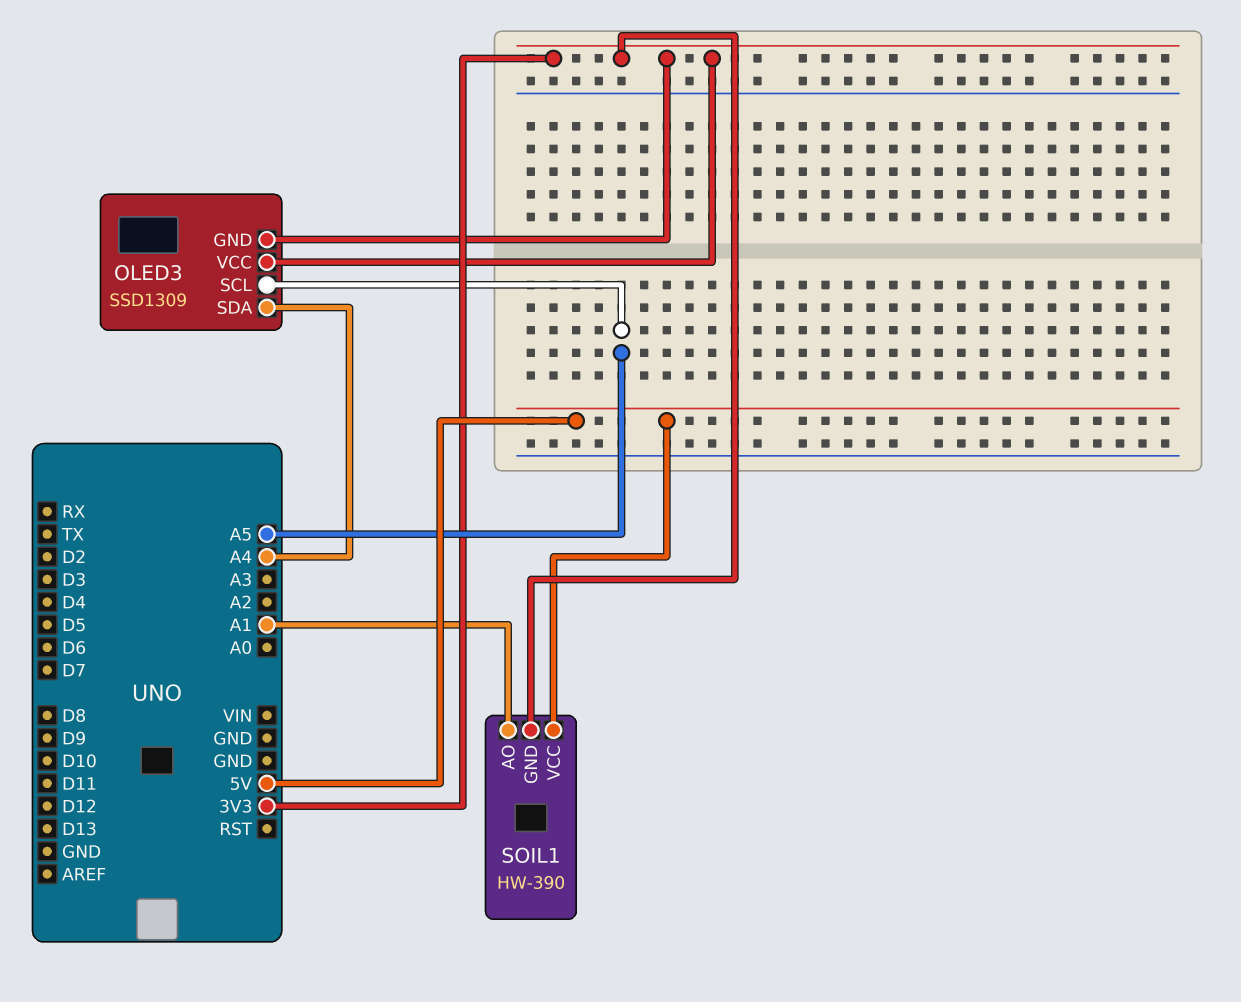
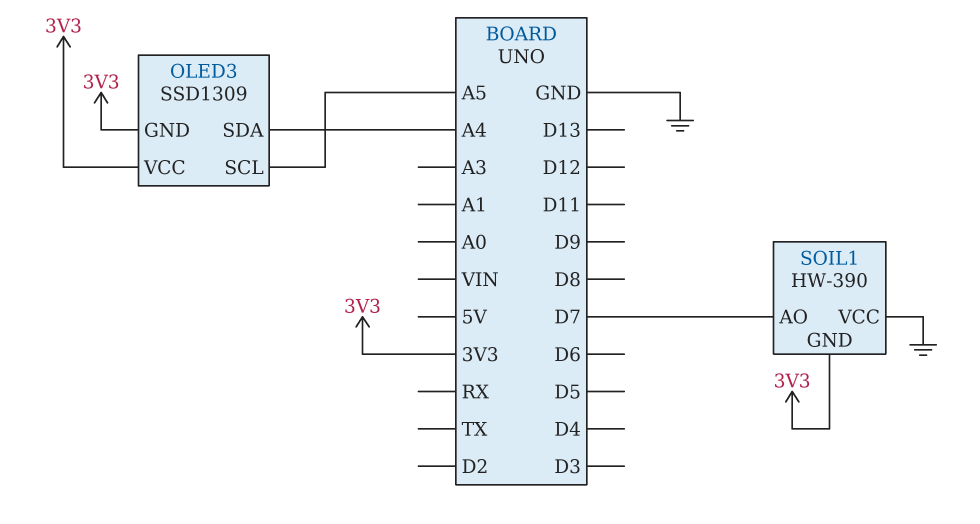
SOIL1 pin AO: A1 -> D7
SOIL1 pin VCC: 5V -> GND

